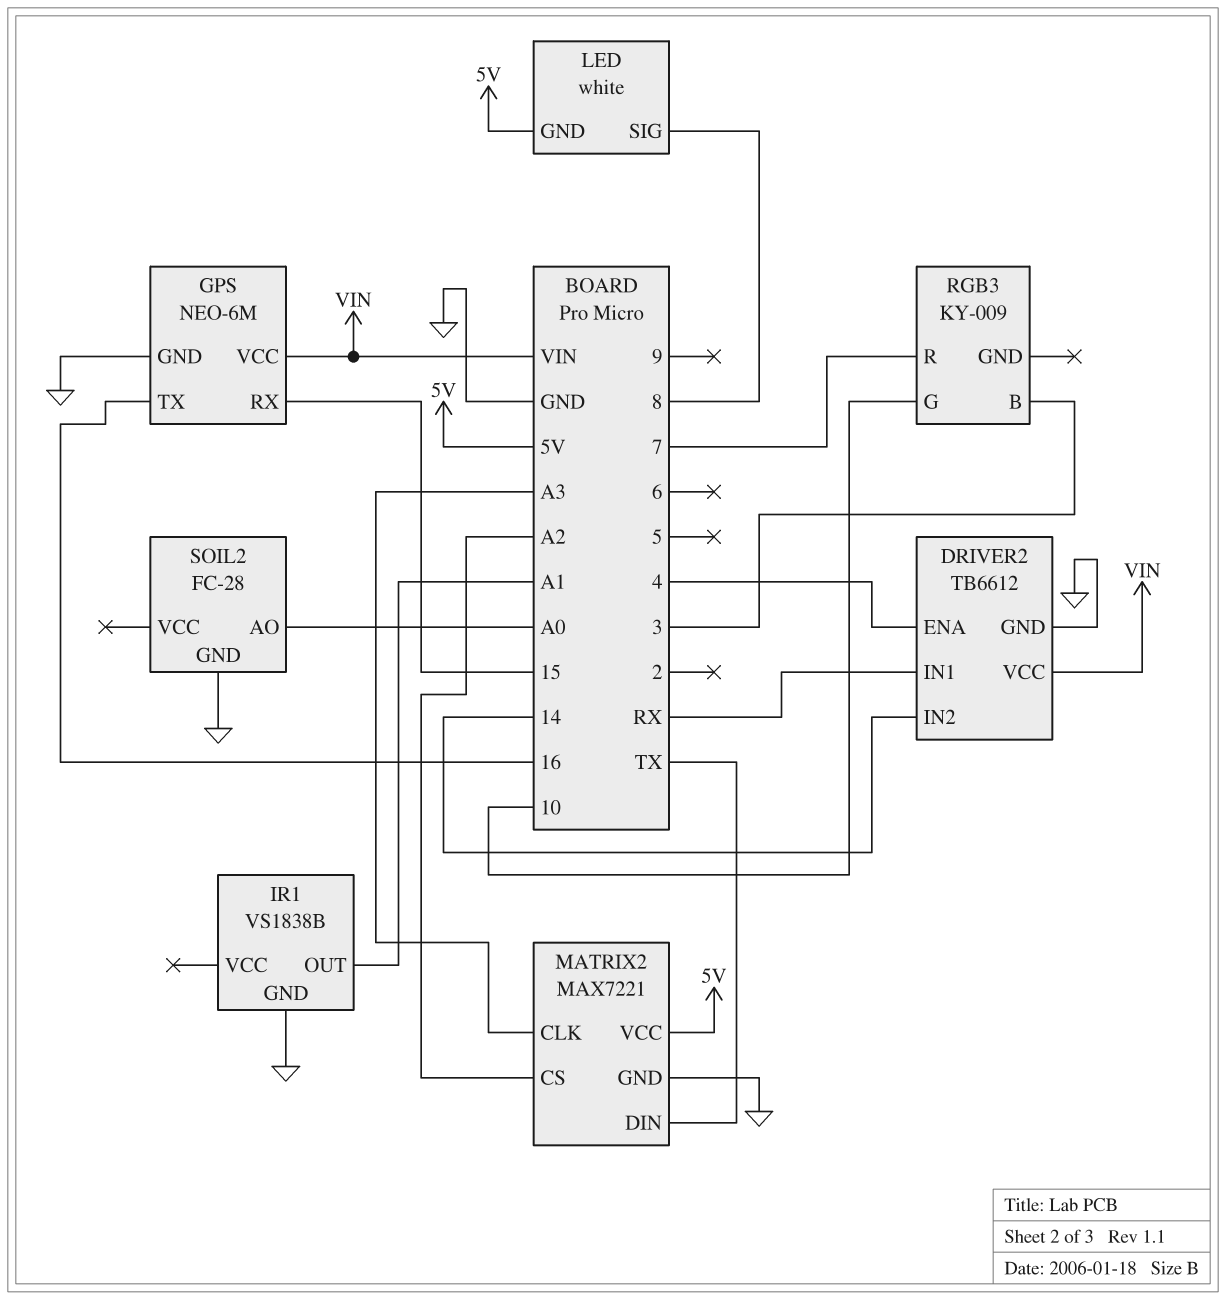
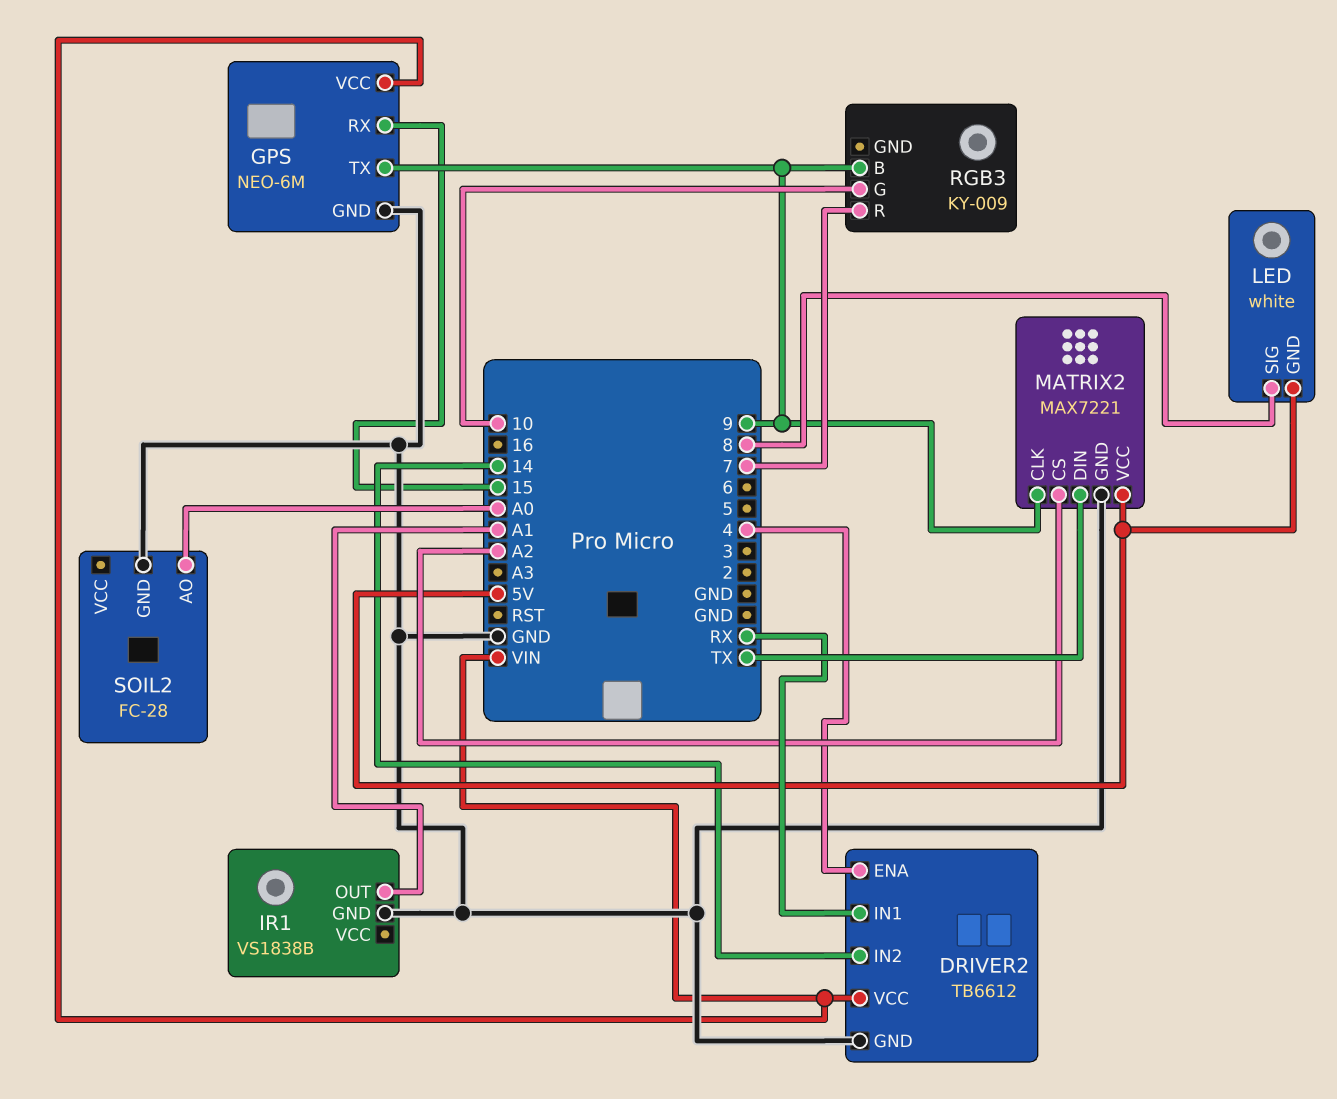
GPS pin TX: 16 -> 9
MATRIX2 pin CLK: A3 -> 9
RGB3 pin B: 3 -> 9

